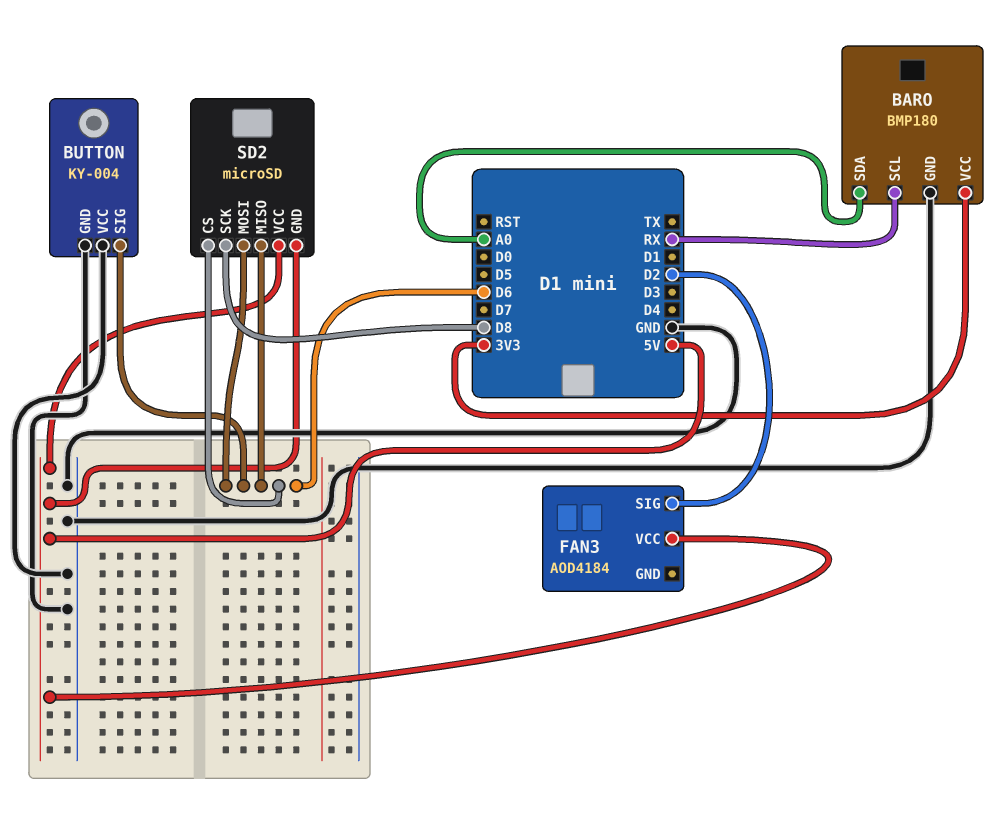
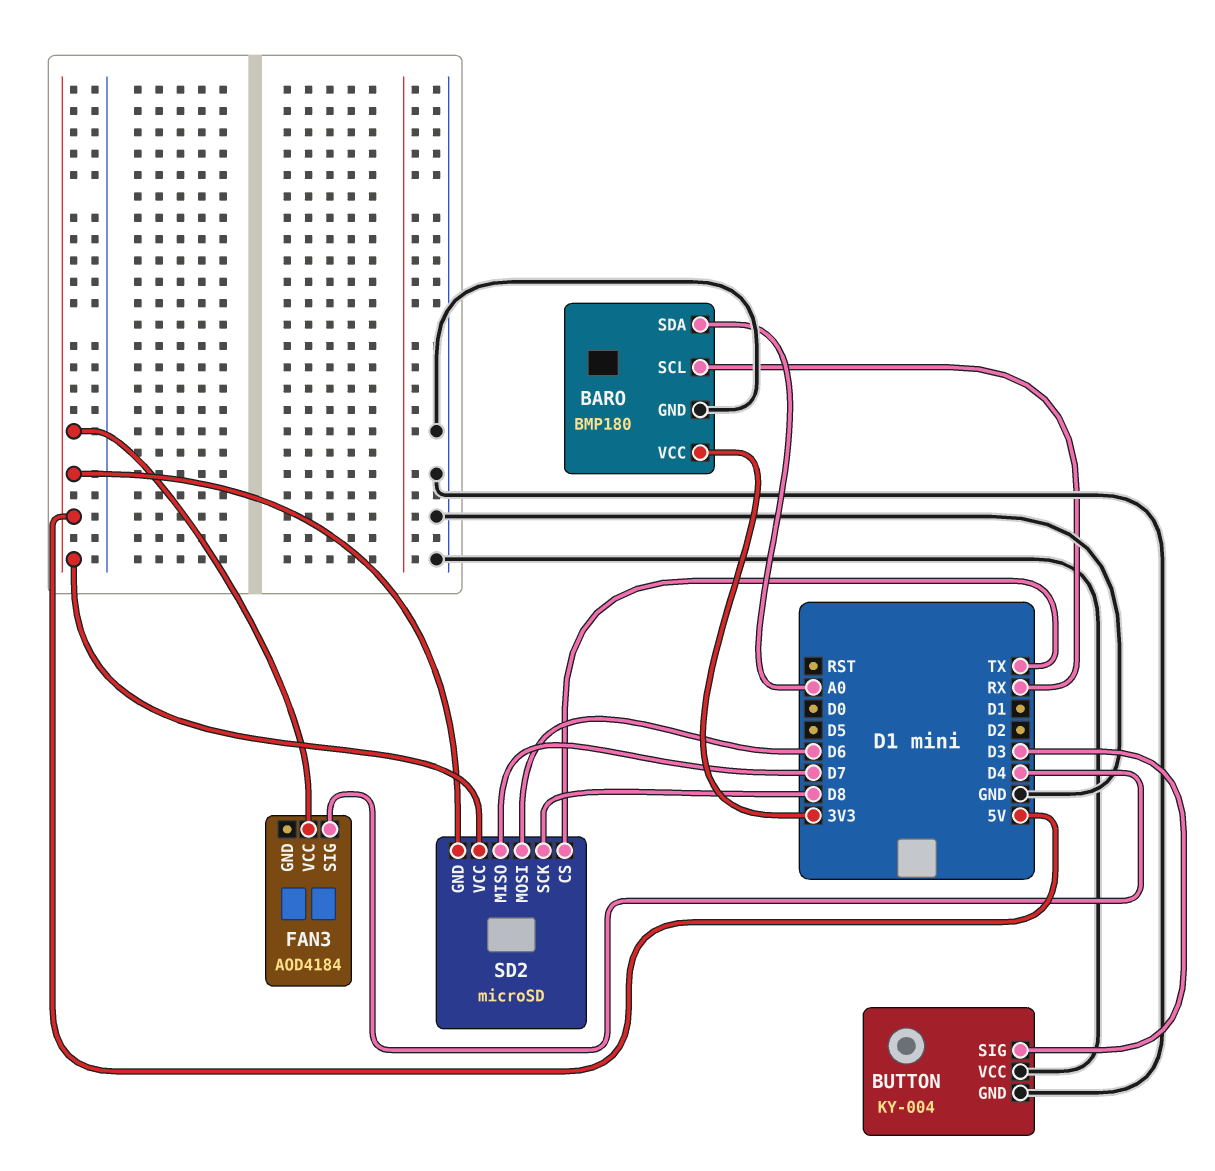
BUTTON pin SIG: D6 -> D3
FAN3 pin SIG: D2 -> D4
SD2 pin CS: D6 -> TX
SD2 pin MISO: D6 -> D7

